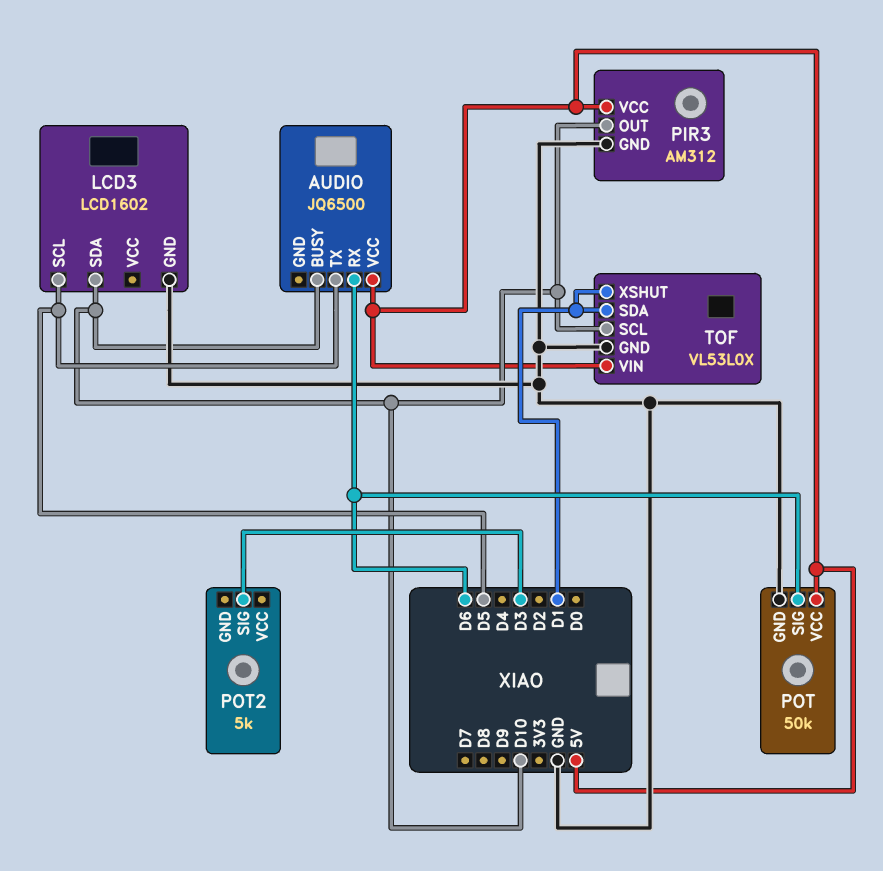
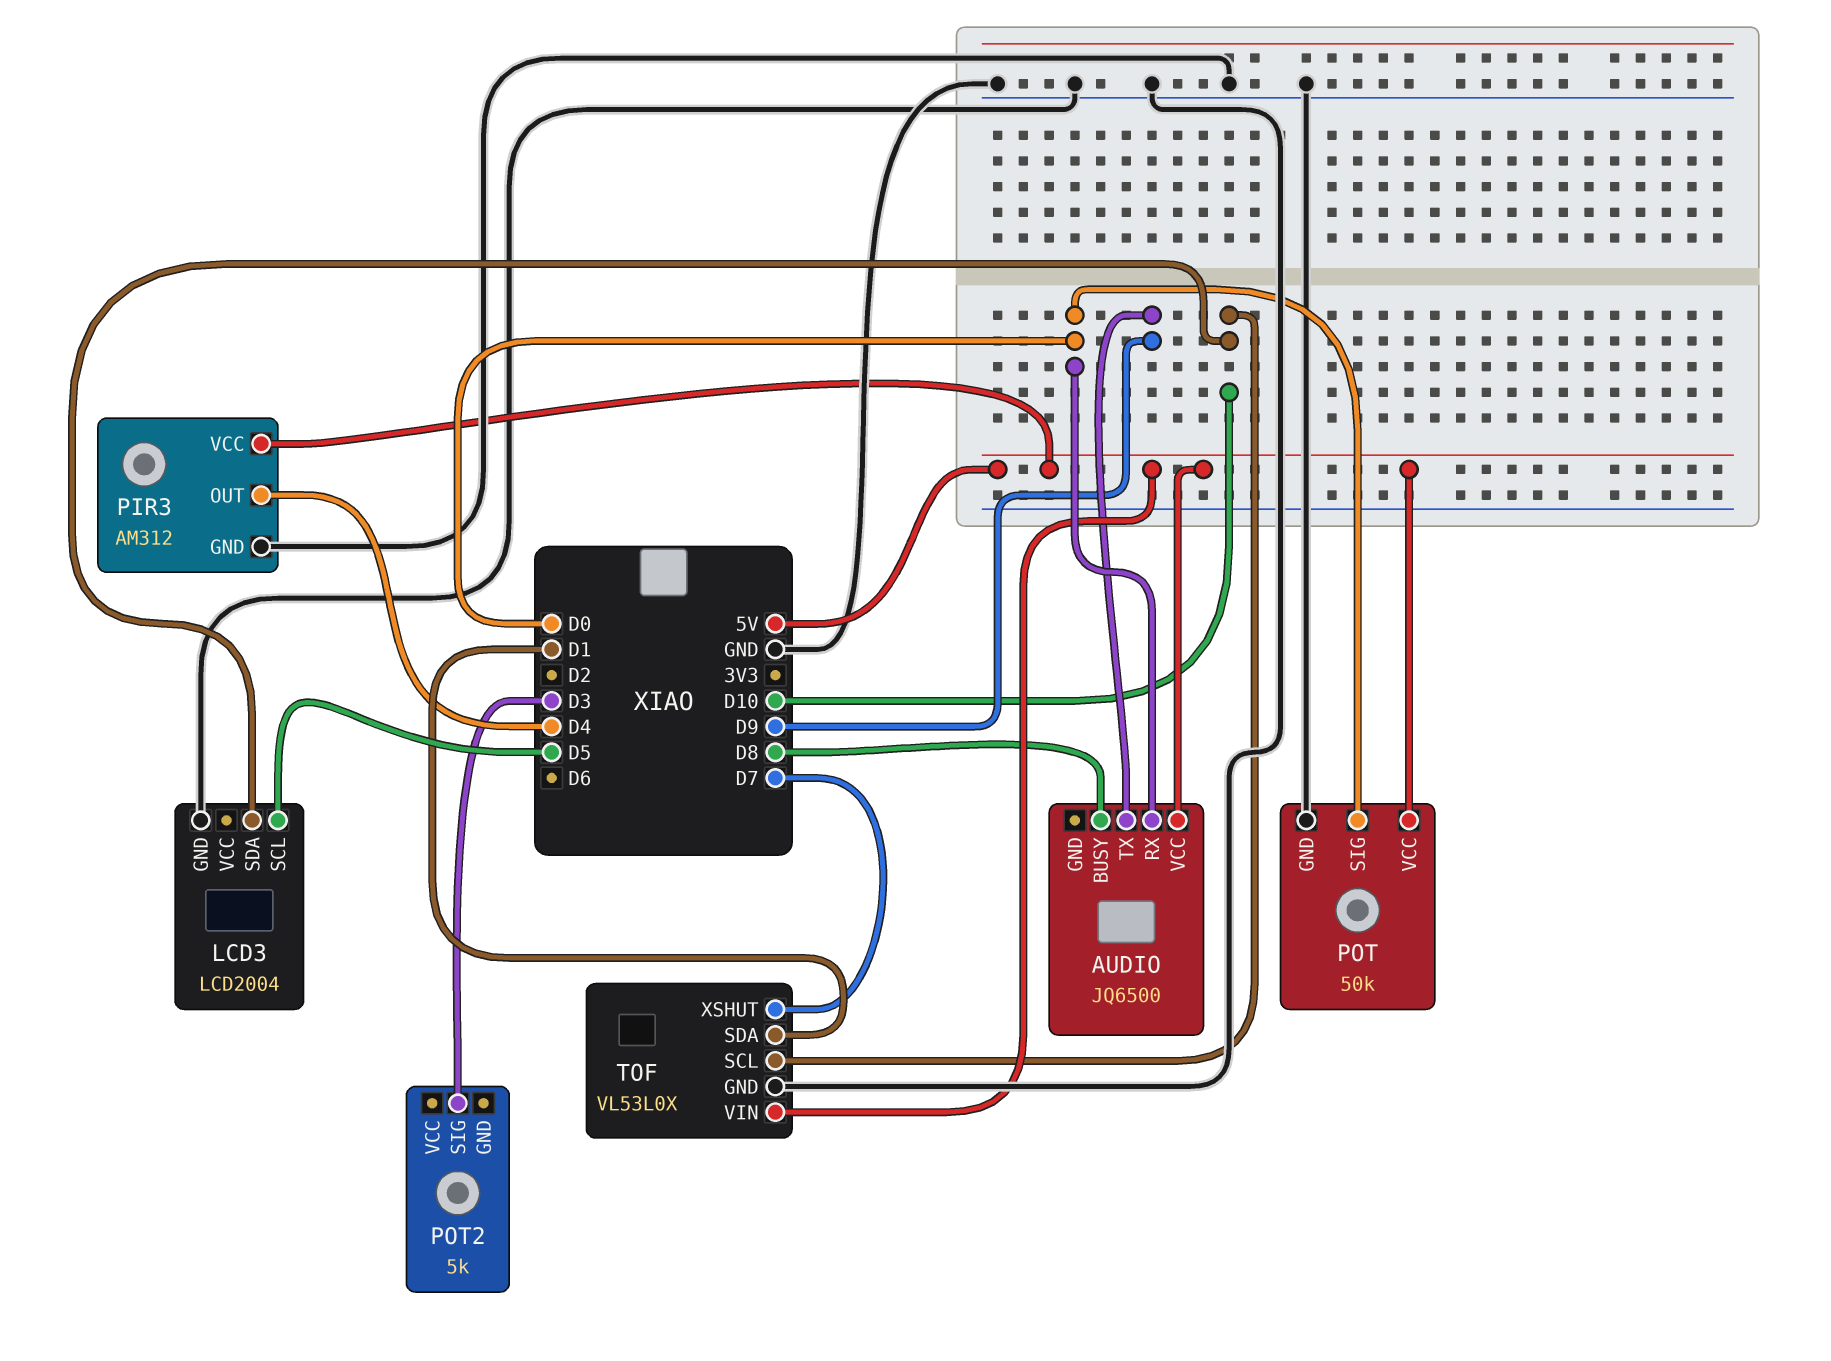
AUDIO pin BUSY: D10 -> D8
AUDIO pin RX: D6 -> D0
AUDIO pin TX: D5 -> D9
LCD3: LCD1602 -> LCD2004
PIR3 pin OUT: D10 -> D4
POT pin SIG: D6 -> D0
TOF pin XSHUT: D1 -> D7

